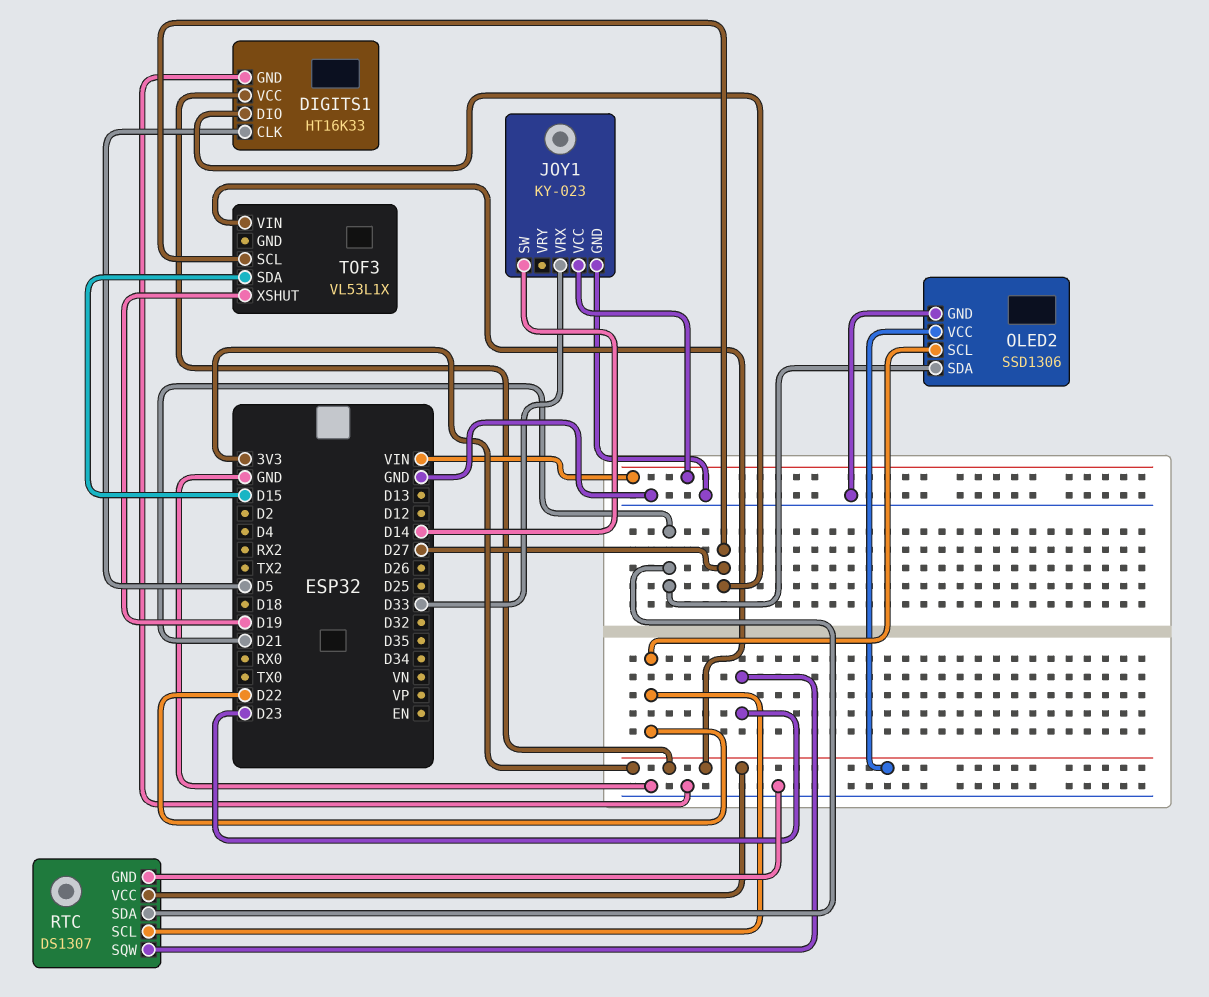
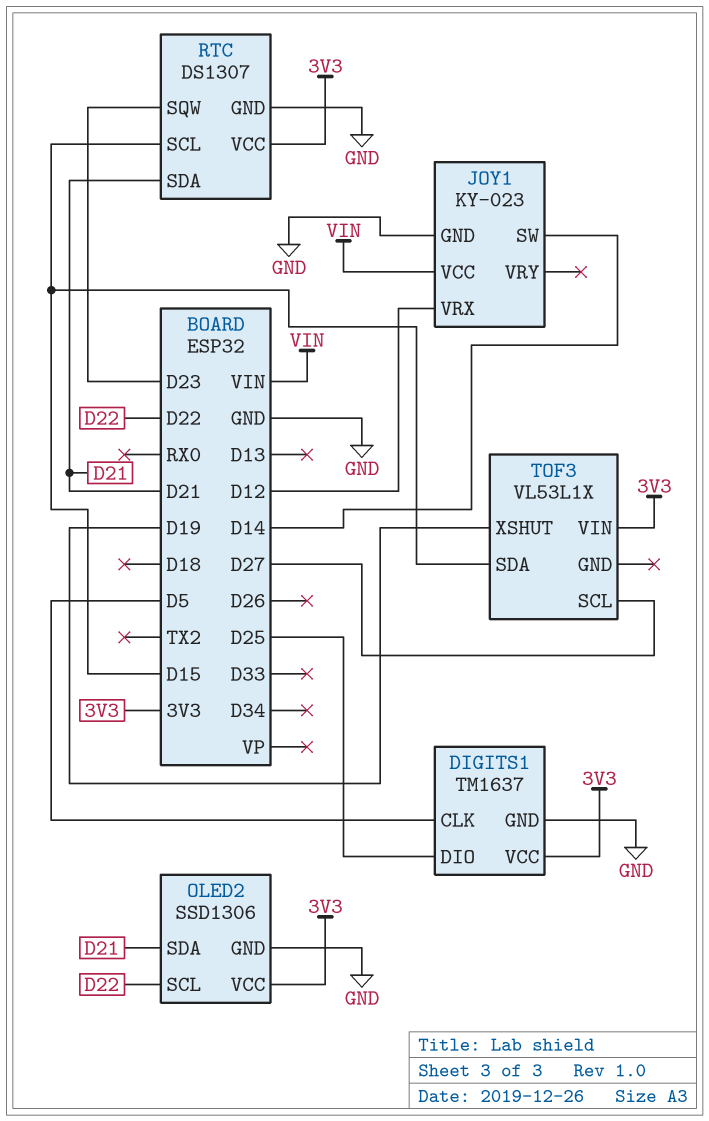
DIGITS1: HT16K33 -> TM1637
DIGITS1 pin DIO: D27 -> D25
JOY1 pin VRX: D33 -> D12
RTC pin SCL: D22 -> D15

